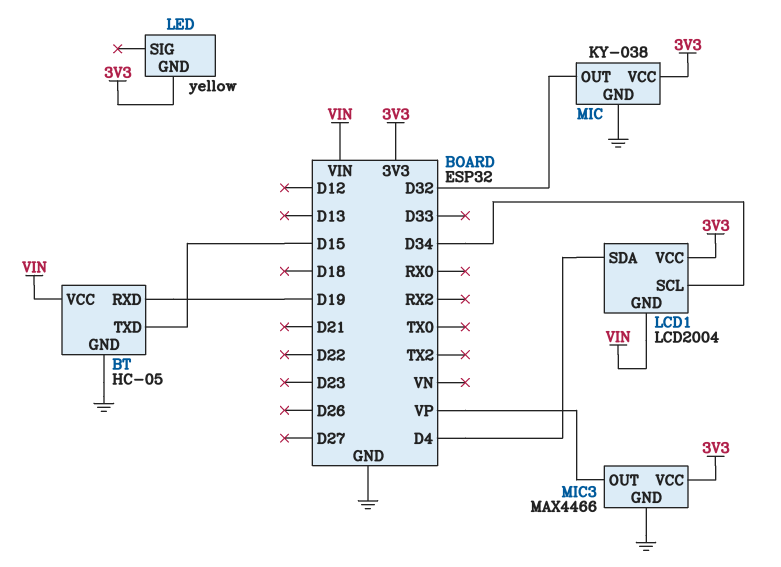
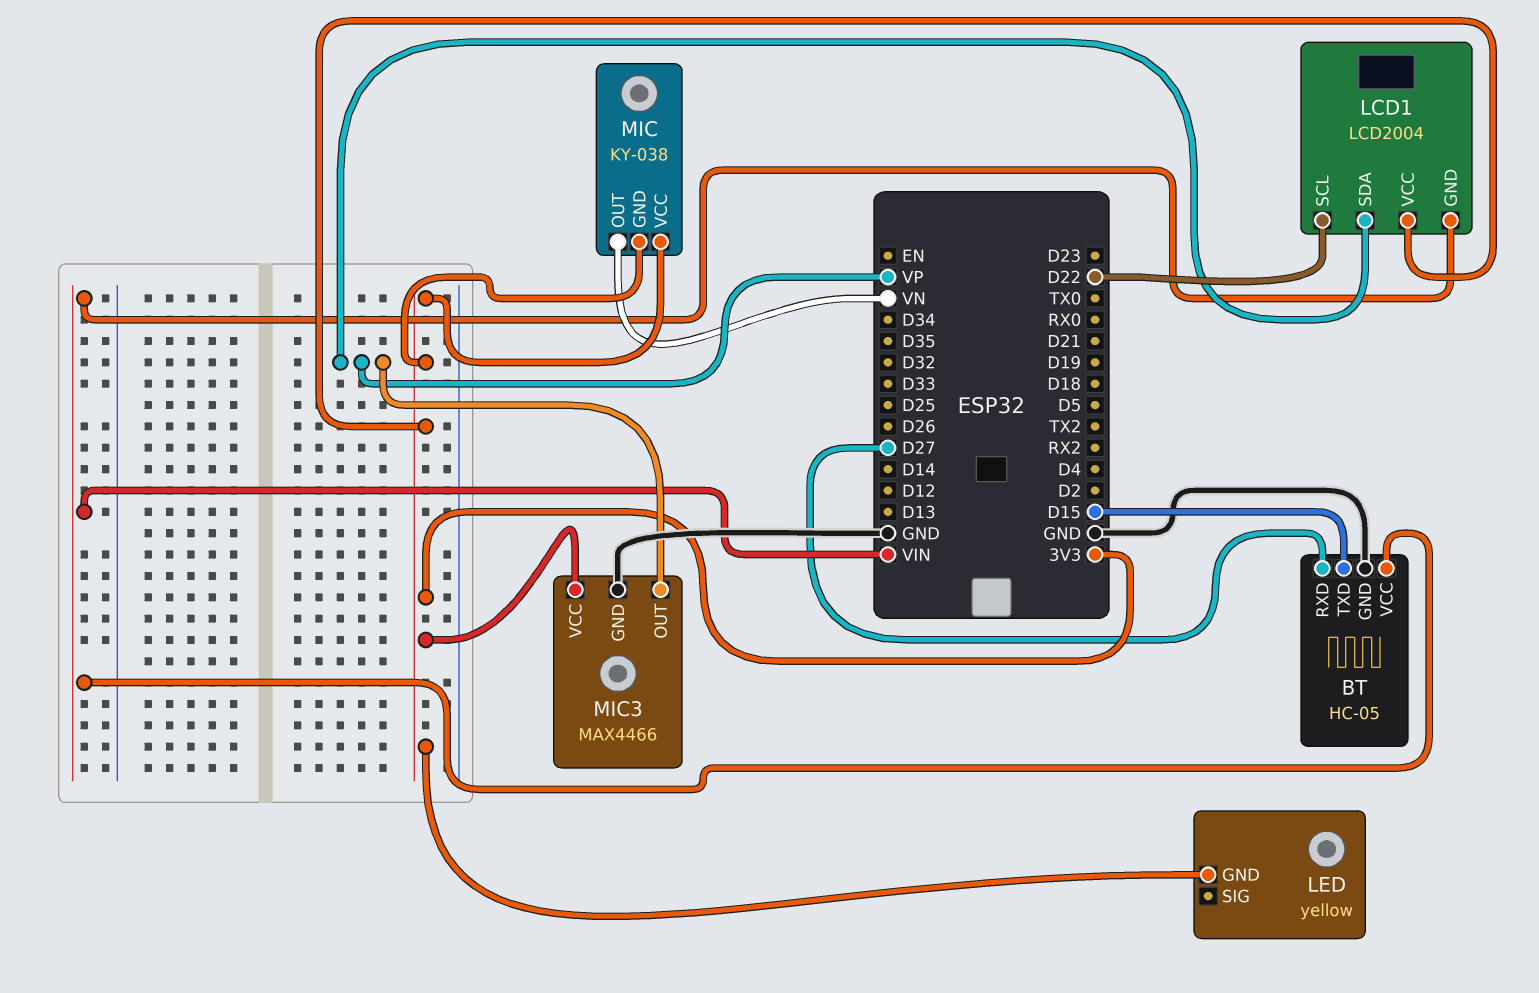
BT pin RXD: D19 -> D27
LCD1 pin SCL: D34 -> D22
LCD1 pin SDA: D4 -> VP
MIC pin GND: GND -> 3V3
MIC pin OUT: D32 -> VN

